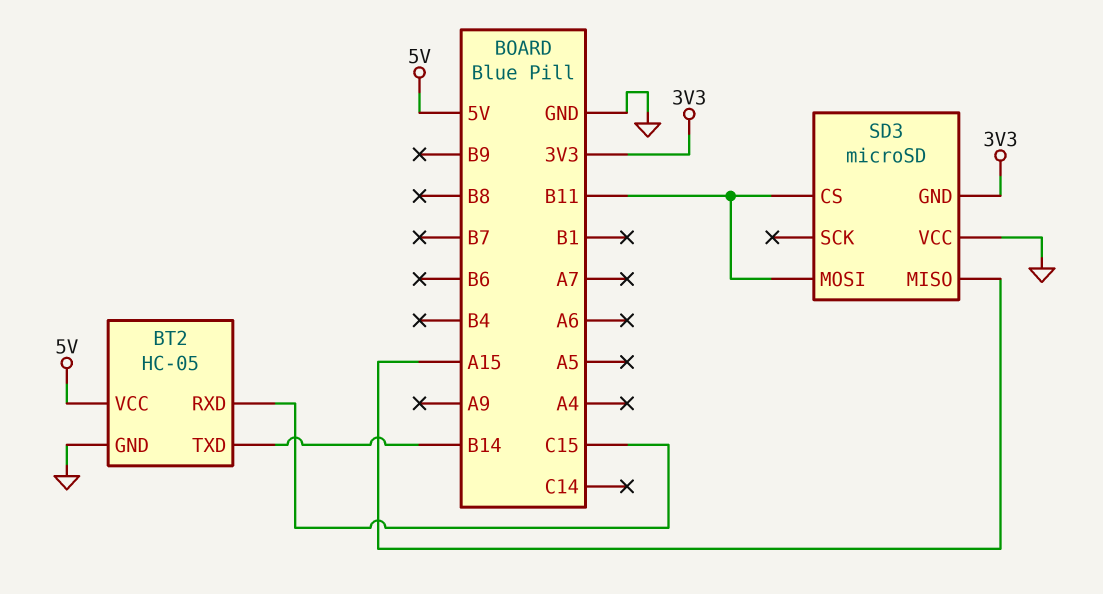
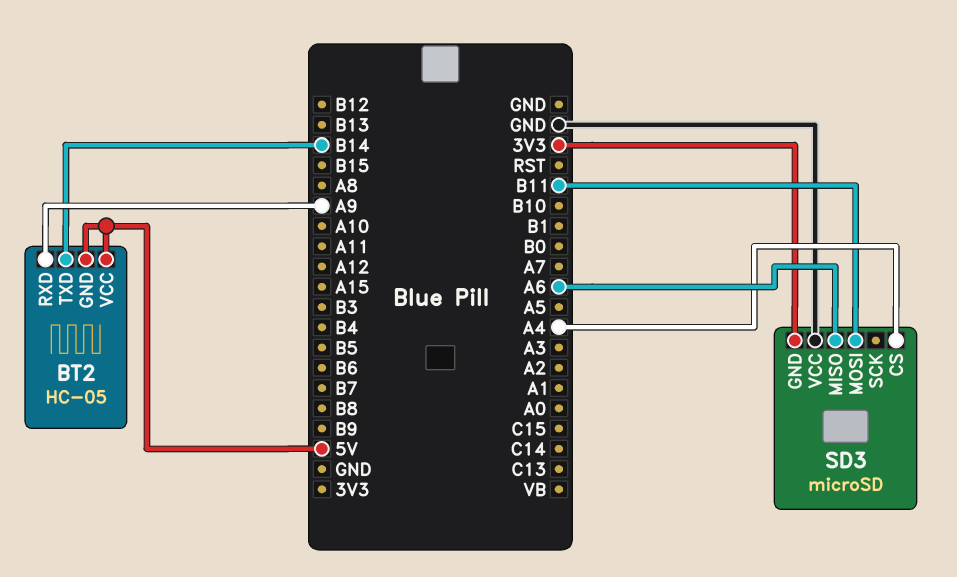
BT2 pin GND: GND -> 5V
BT2 pin RXD: C15 -> A9
SD3 pin CS: B11 -> A4
SD3 pin MISO: A15 -> A6

